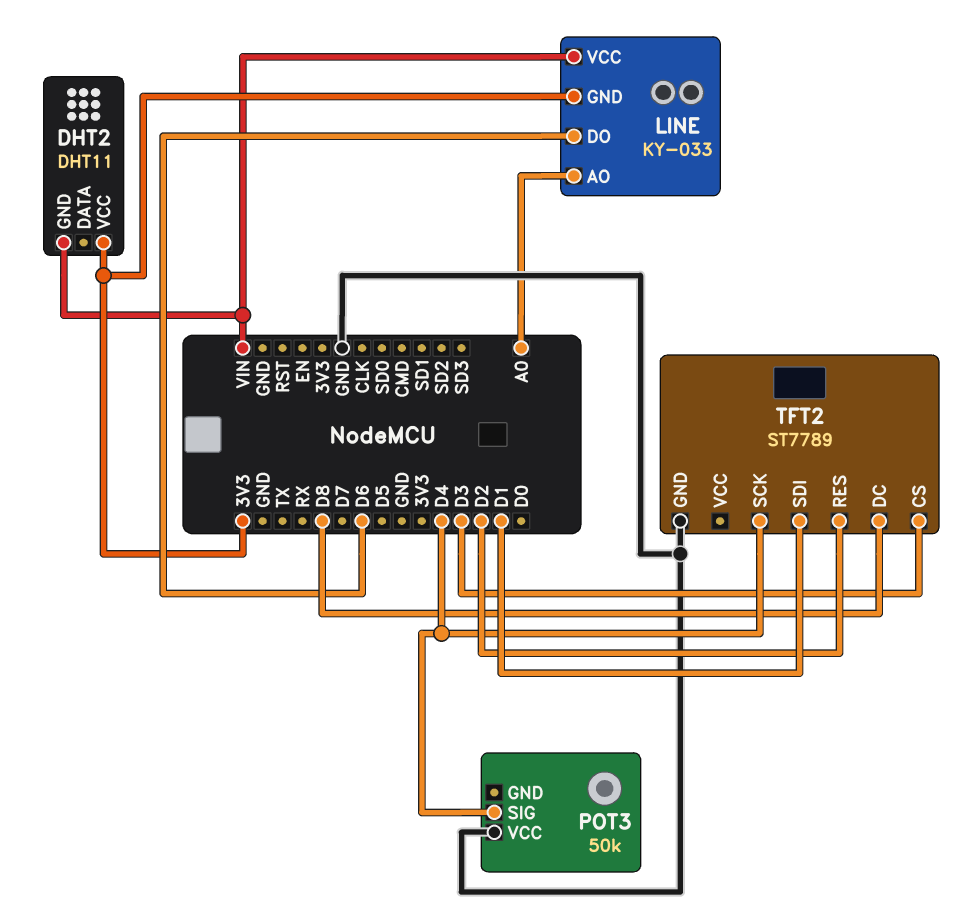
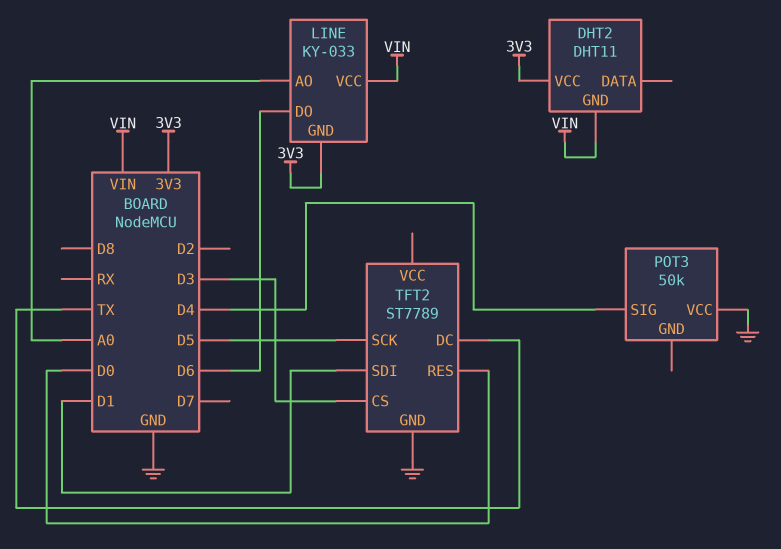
TFT2 pin DC: D8 -> TX
TFT2 pin RES: D2 -> D0
TFT2 pin SCK: D4 -> D5

